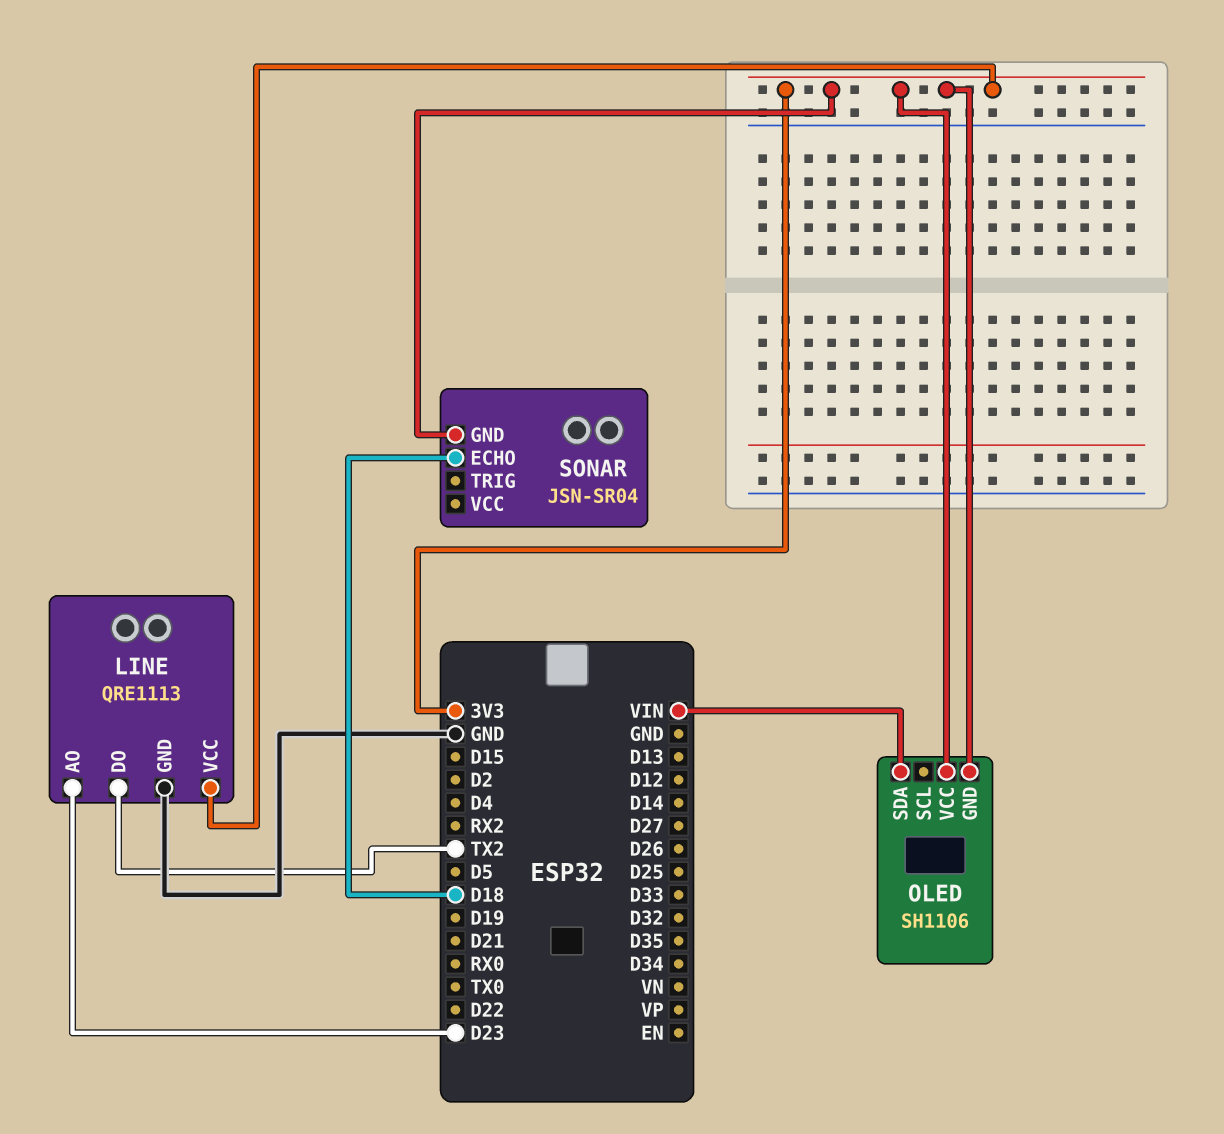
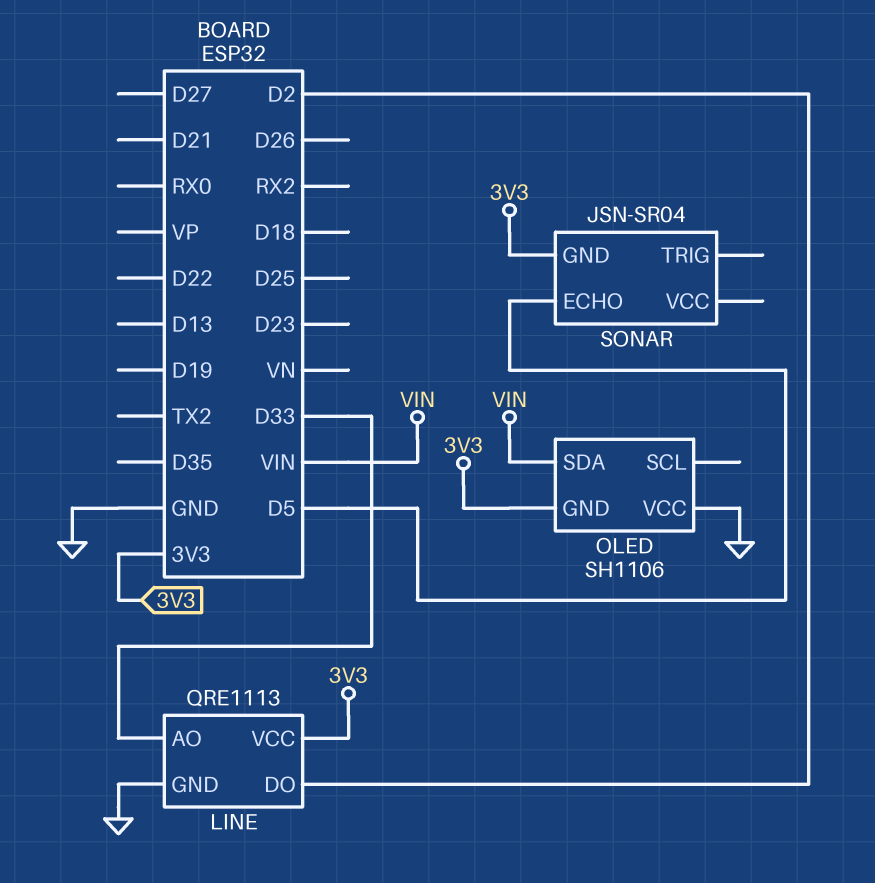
LINE pin AO: D23 -> D33
LINE pin DO: TX2 -> D2
OLED pin VCC: 3V3 -> GND
SONAR pin ECHO: D18 -> D5

